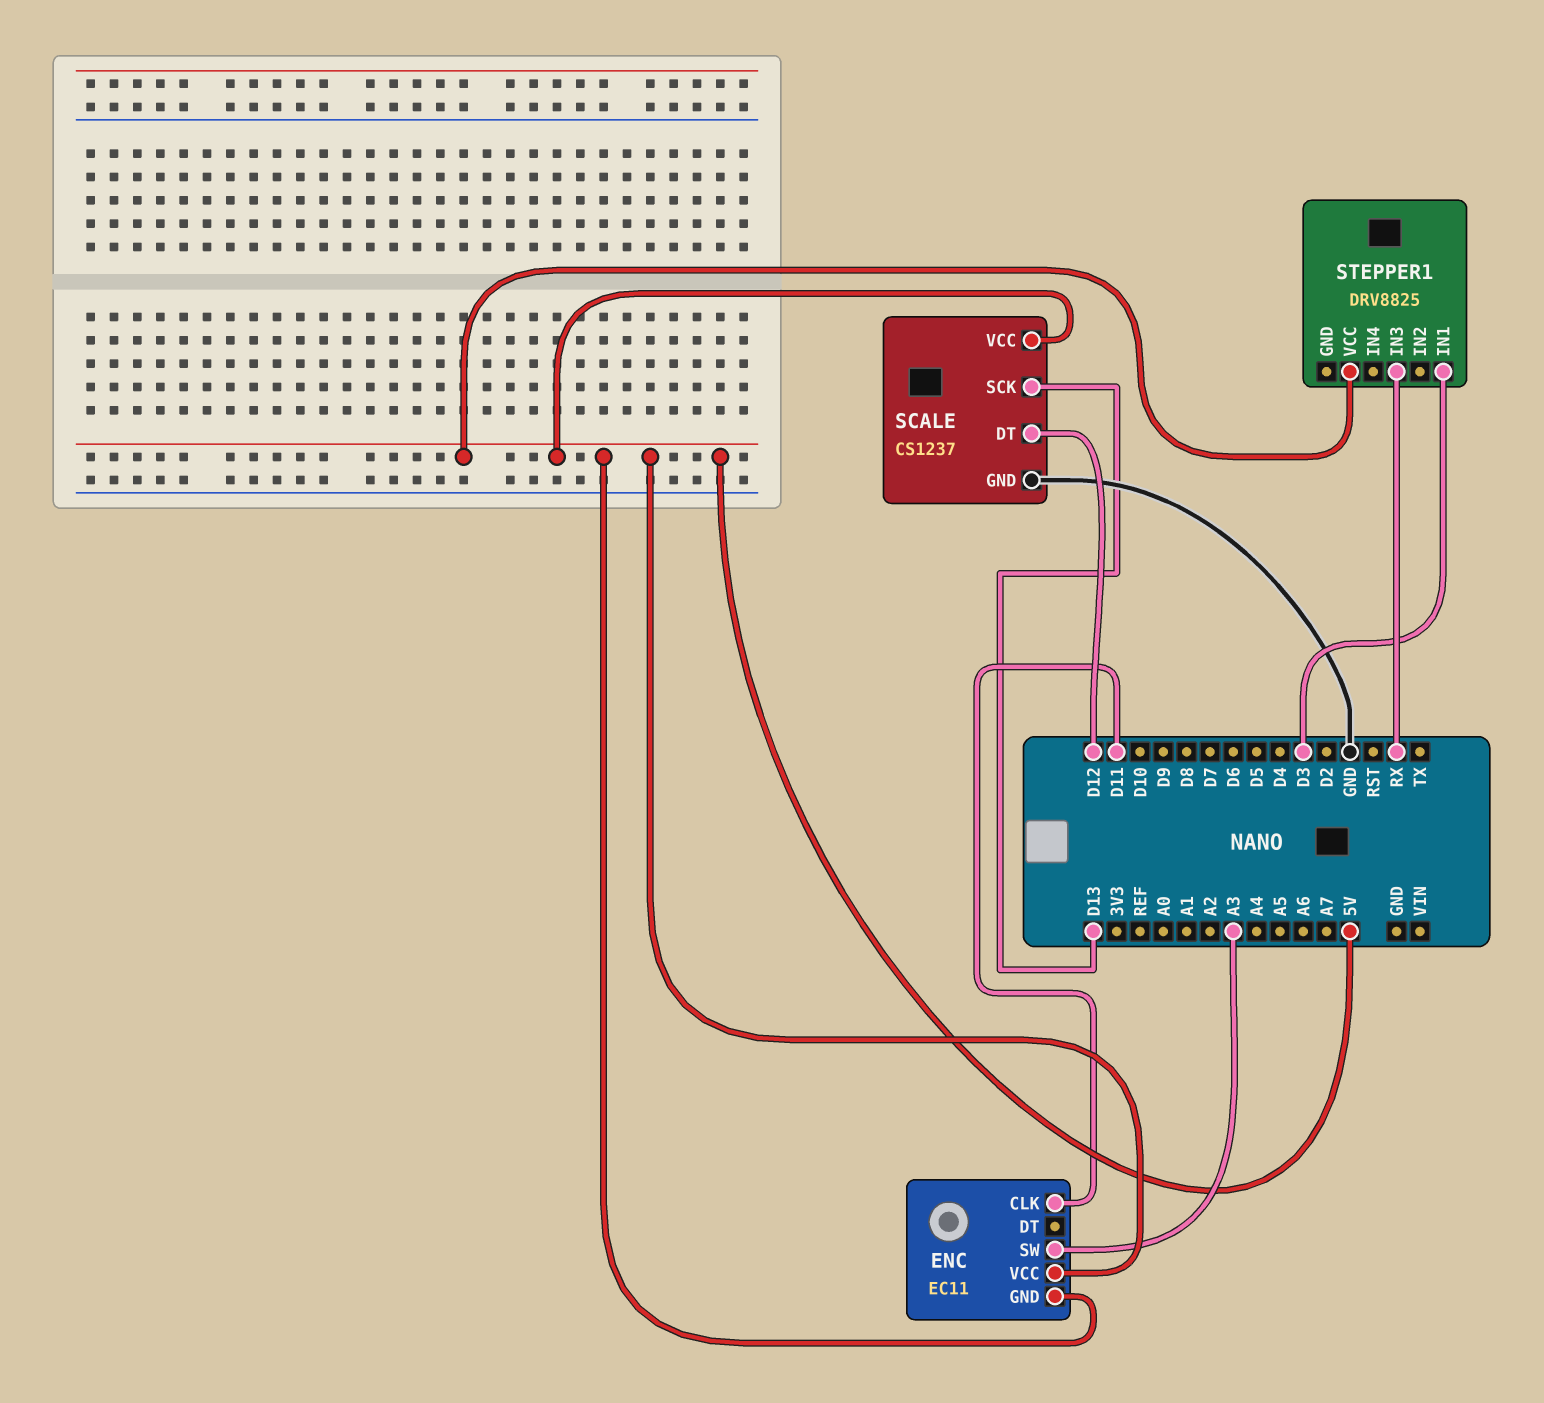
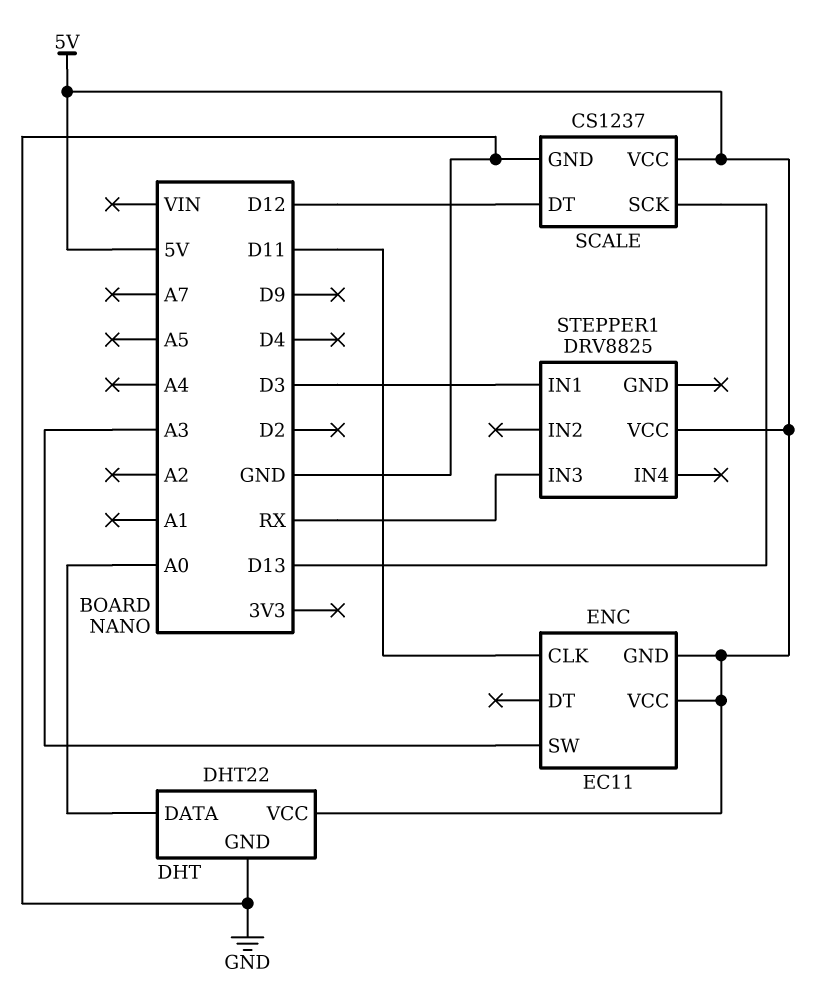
DHT: none -> DHT22
DHT pin DATA: none -> A0
DHT pin GND: none -> GND
DHT pin VCC: none -> 5V

